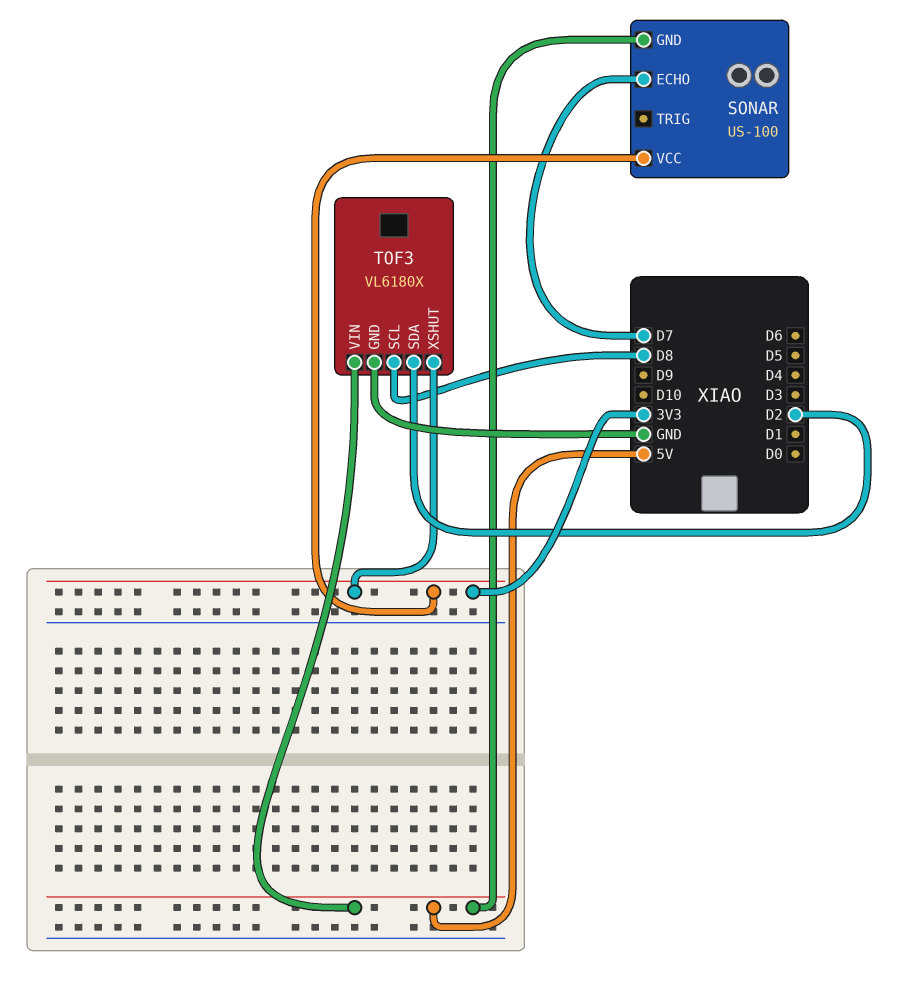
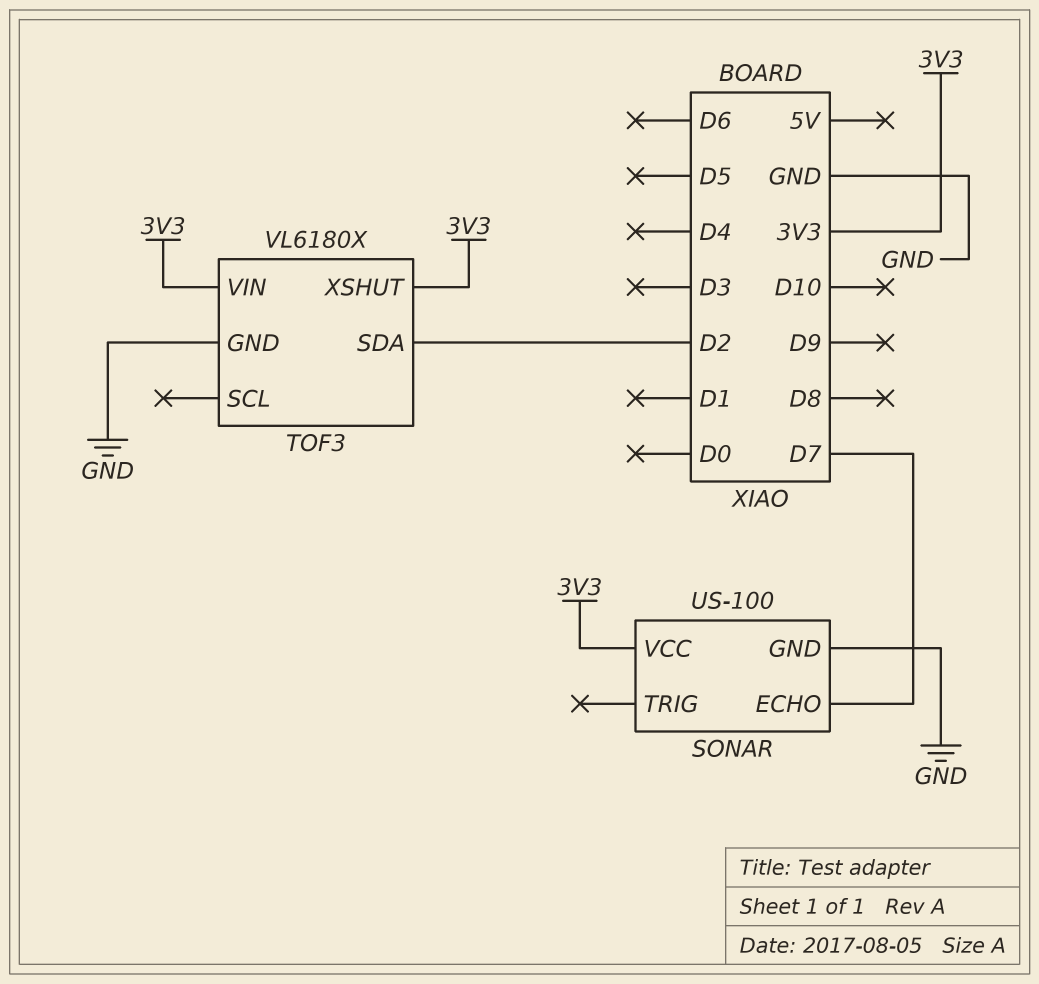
SONAR pin GND: 5V -> GND
TOF3 pin SCL: D8 -> none
TOF3 pin VIN: 5V -> 3V3

